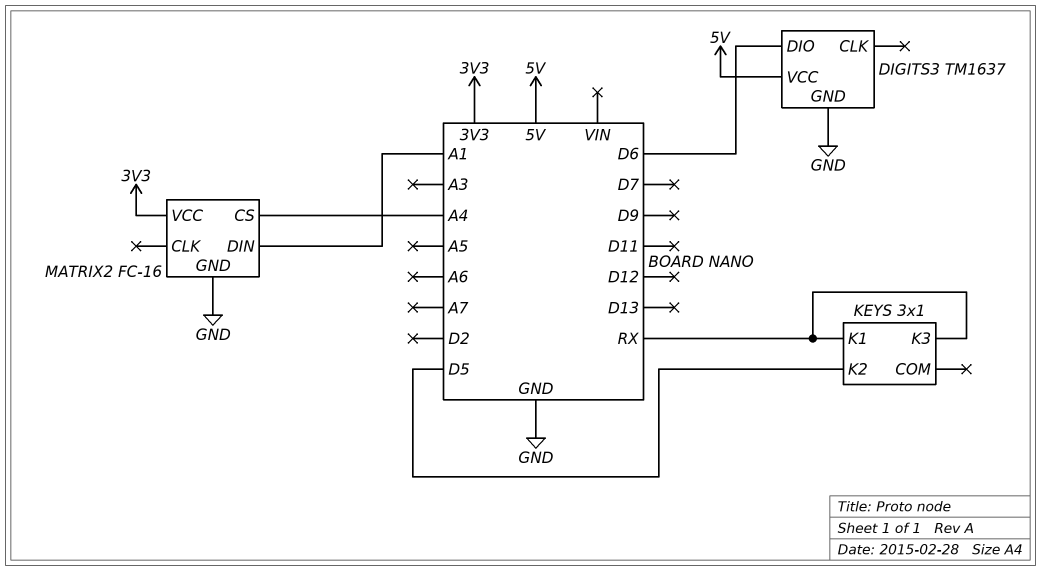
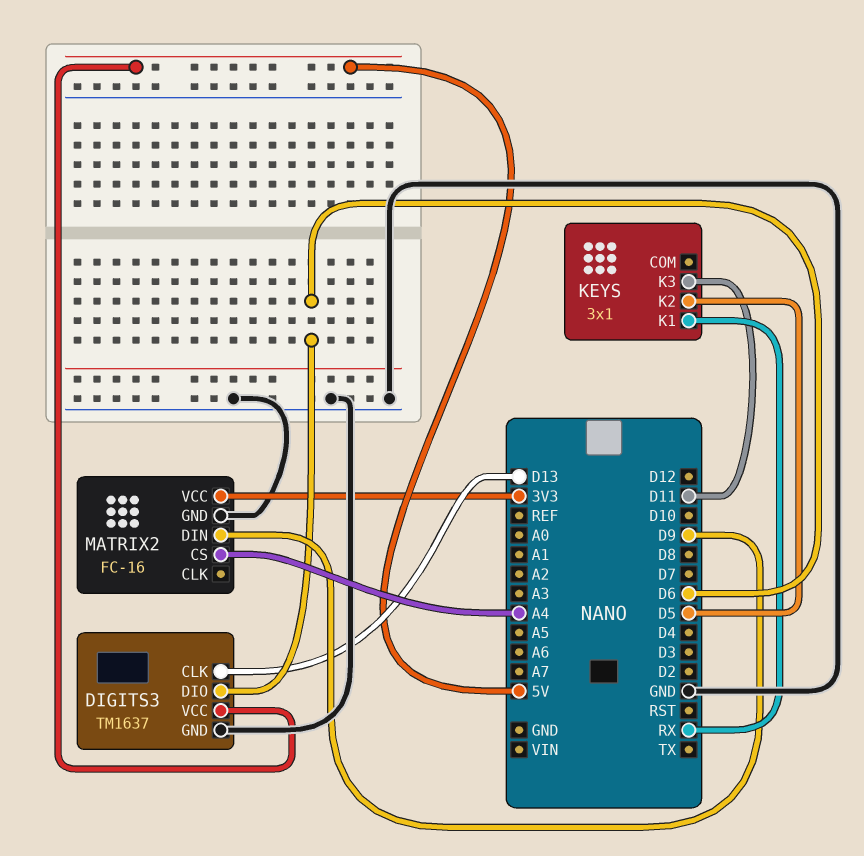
DIGITS3 pin CLK: none -> D13
KEYS pin K3: RX -> D11
MATRIX2 pin DIN: A1 -> D9

